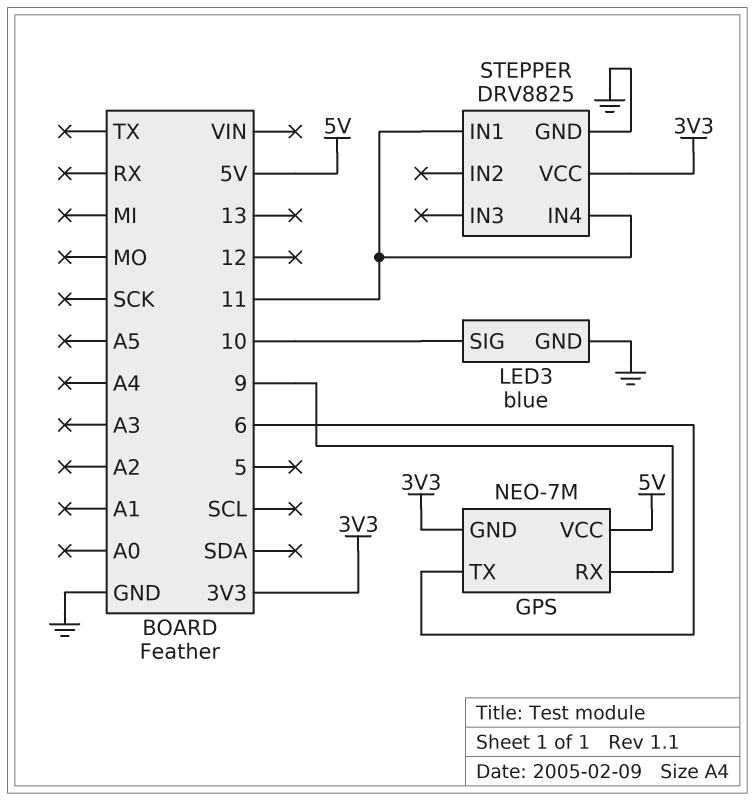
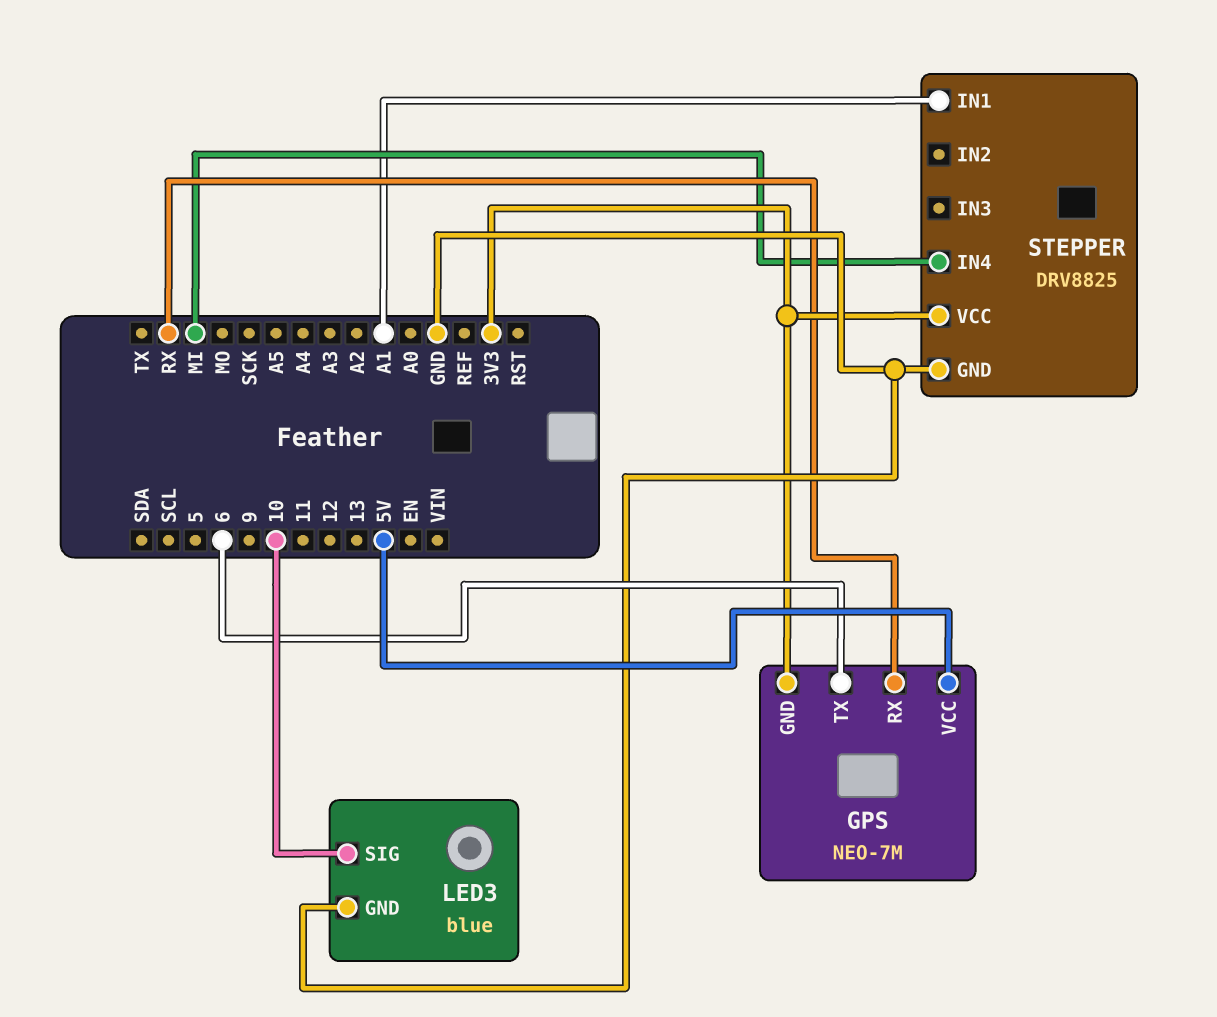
GPS pin RX: 9 -> RX
STEPPER pin IN1: 11 -> A1
STEPPER pin IN4: 11 -> MI

